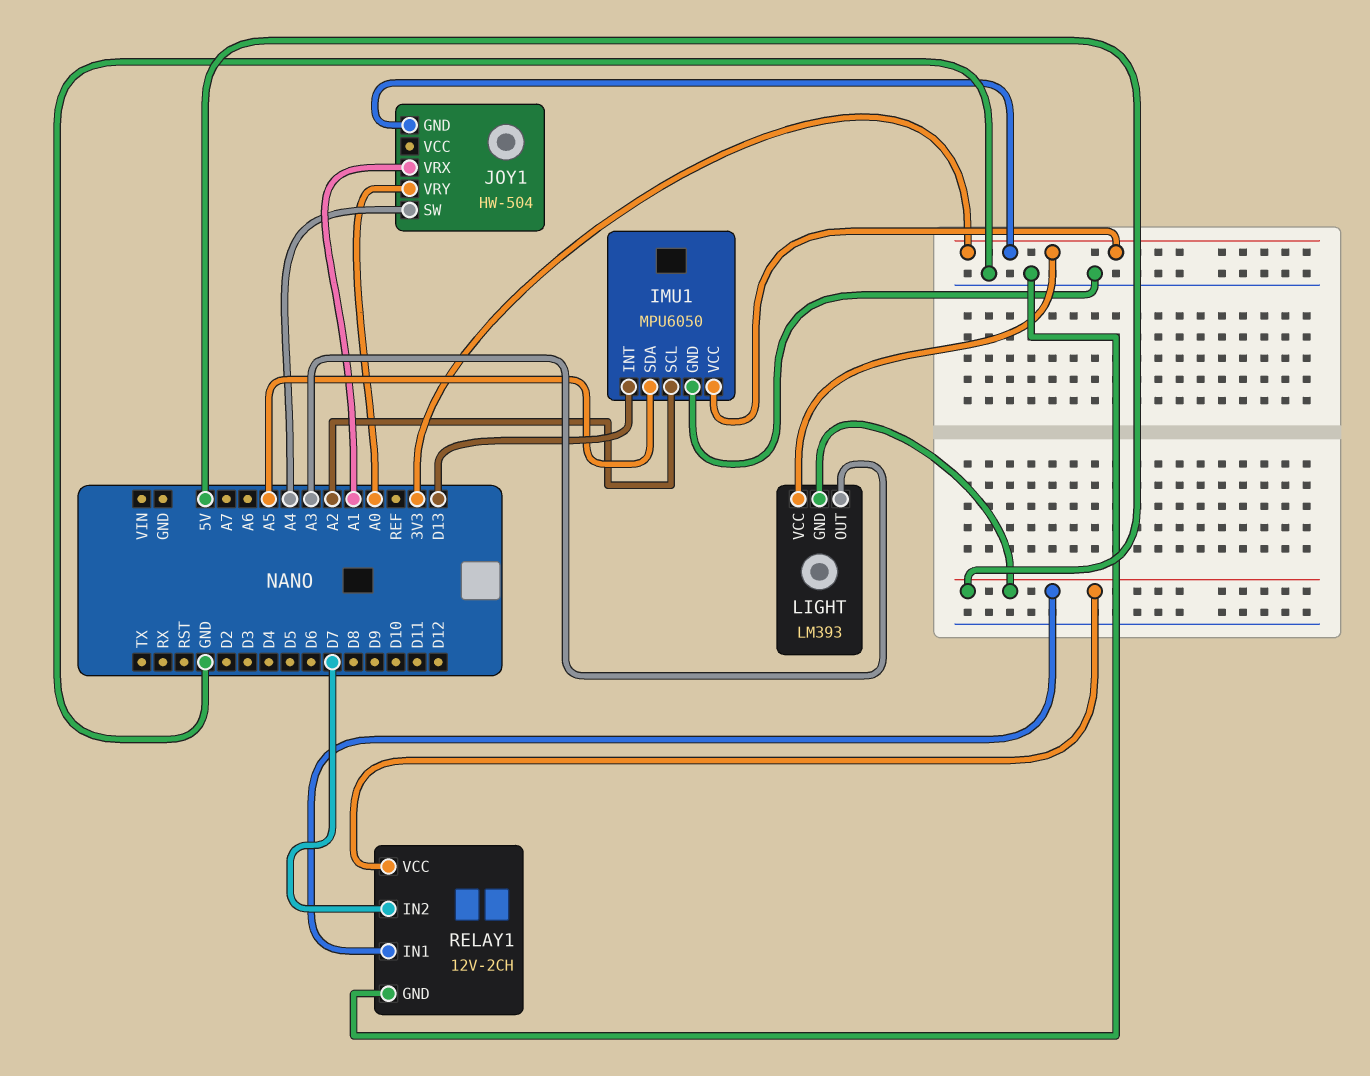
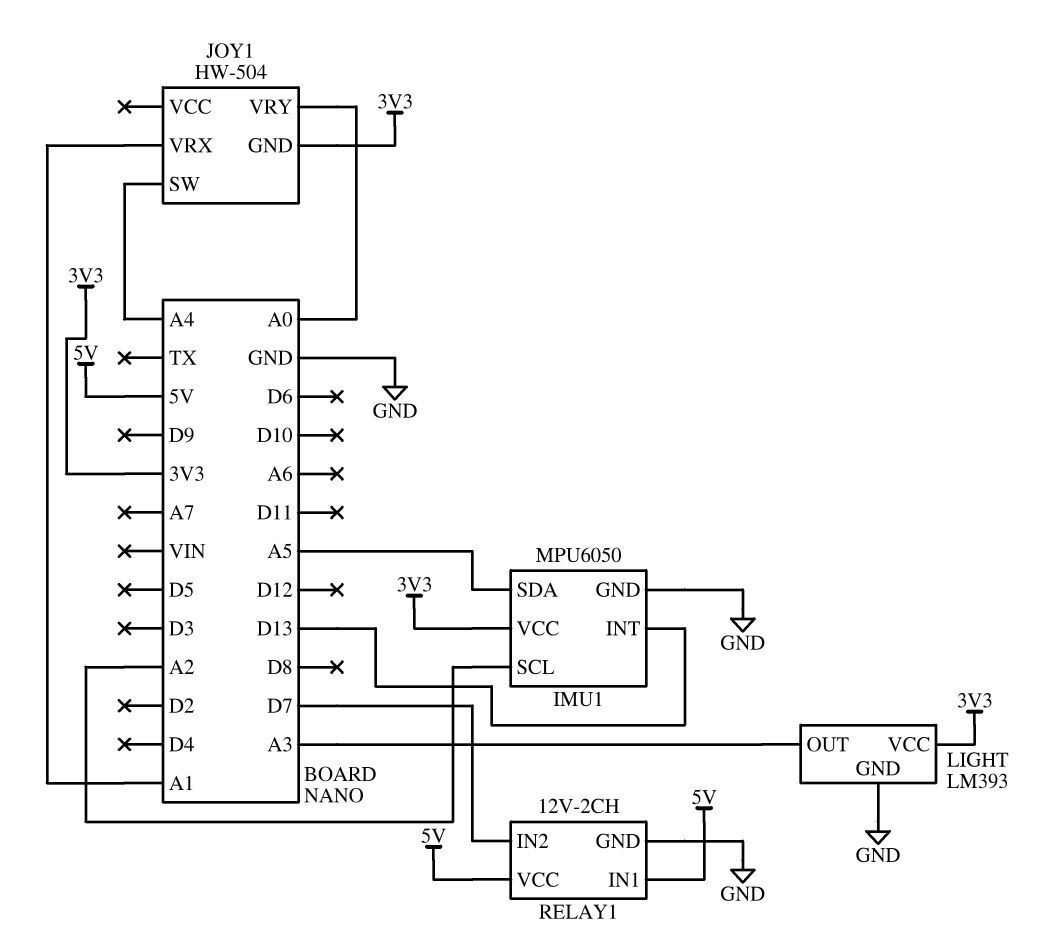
LIGHT pin GND: 5V -> GND

